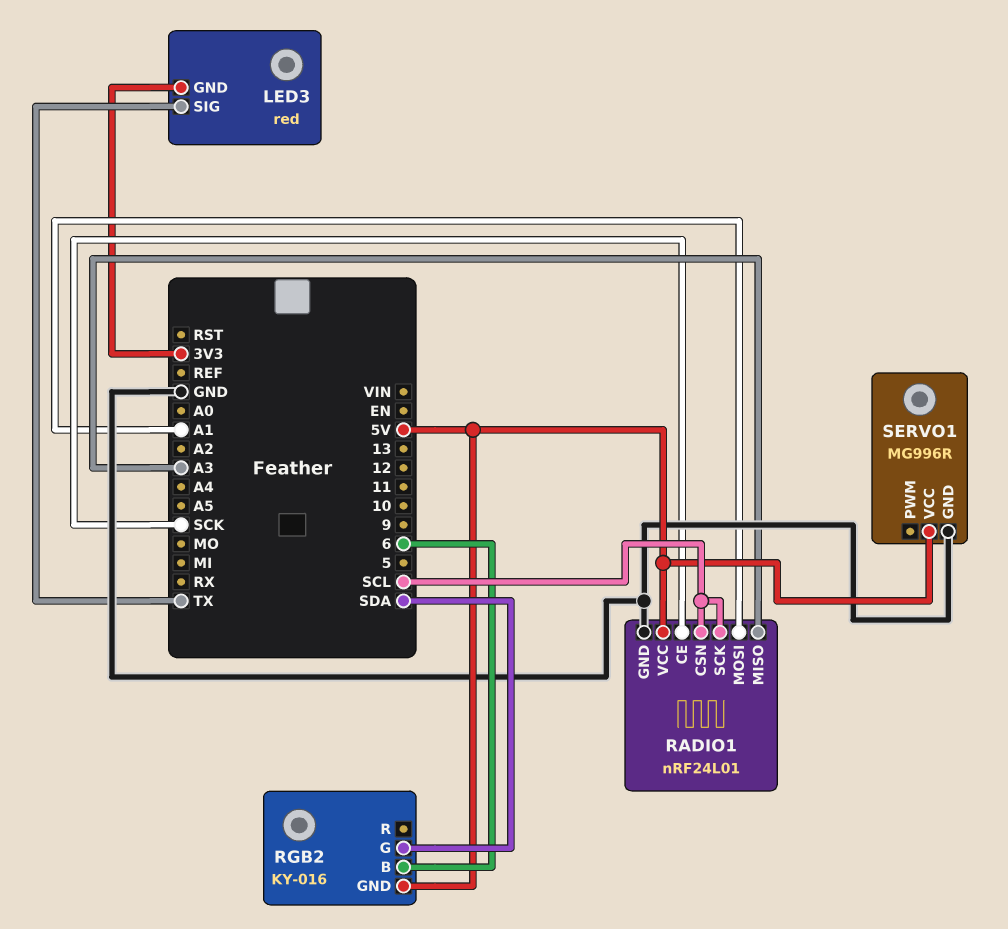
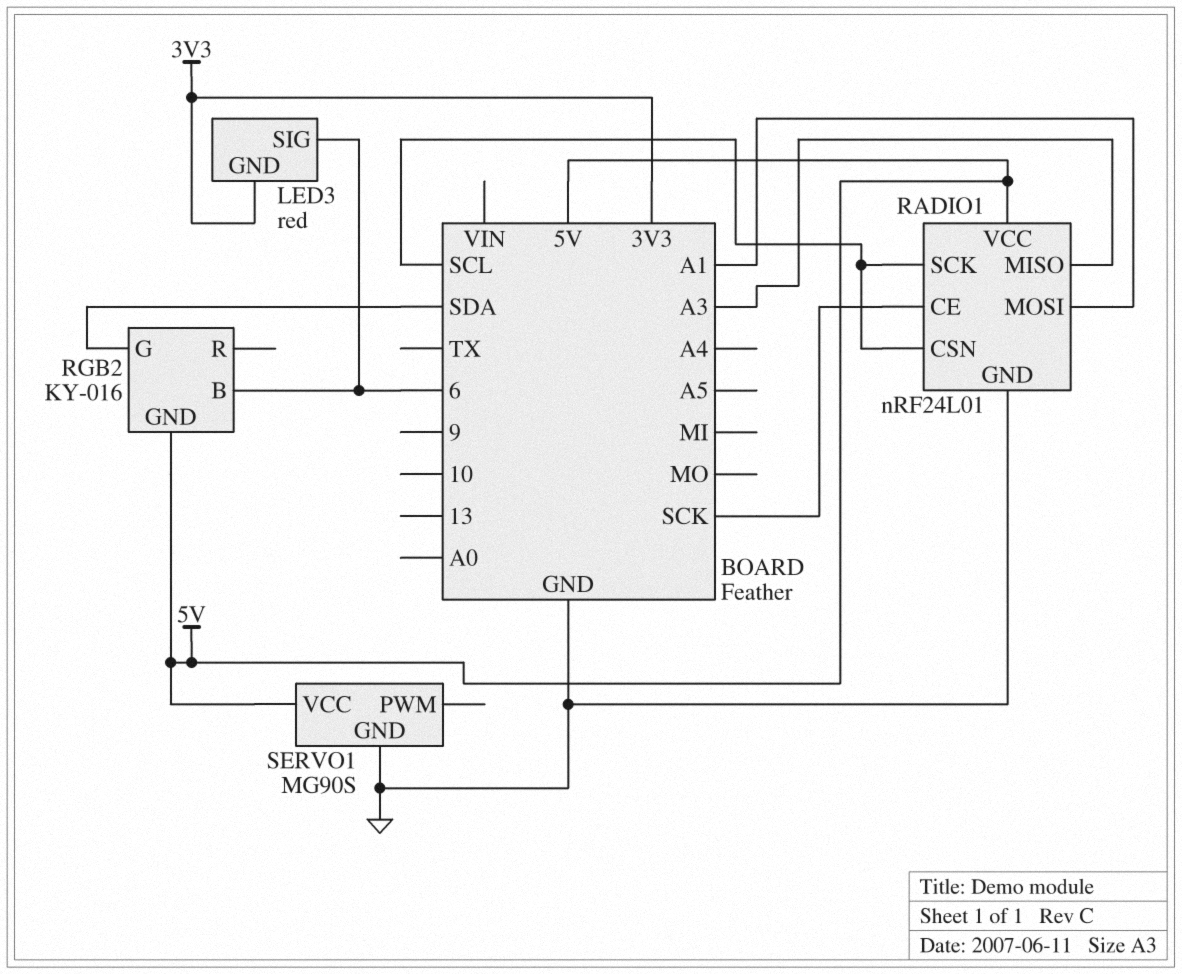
LED3 pin SIG: TX -> 6
SERVO1: MG996R -> MG90S

